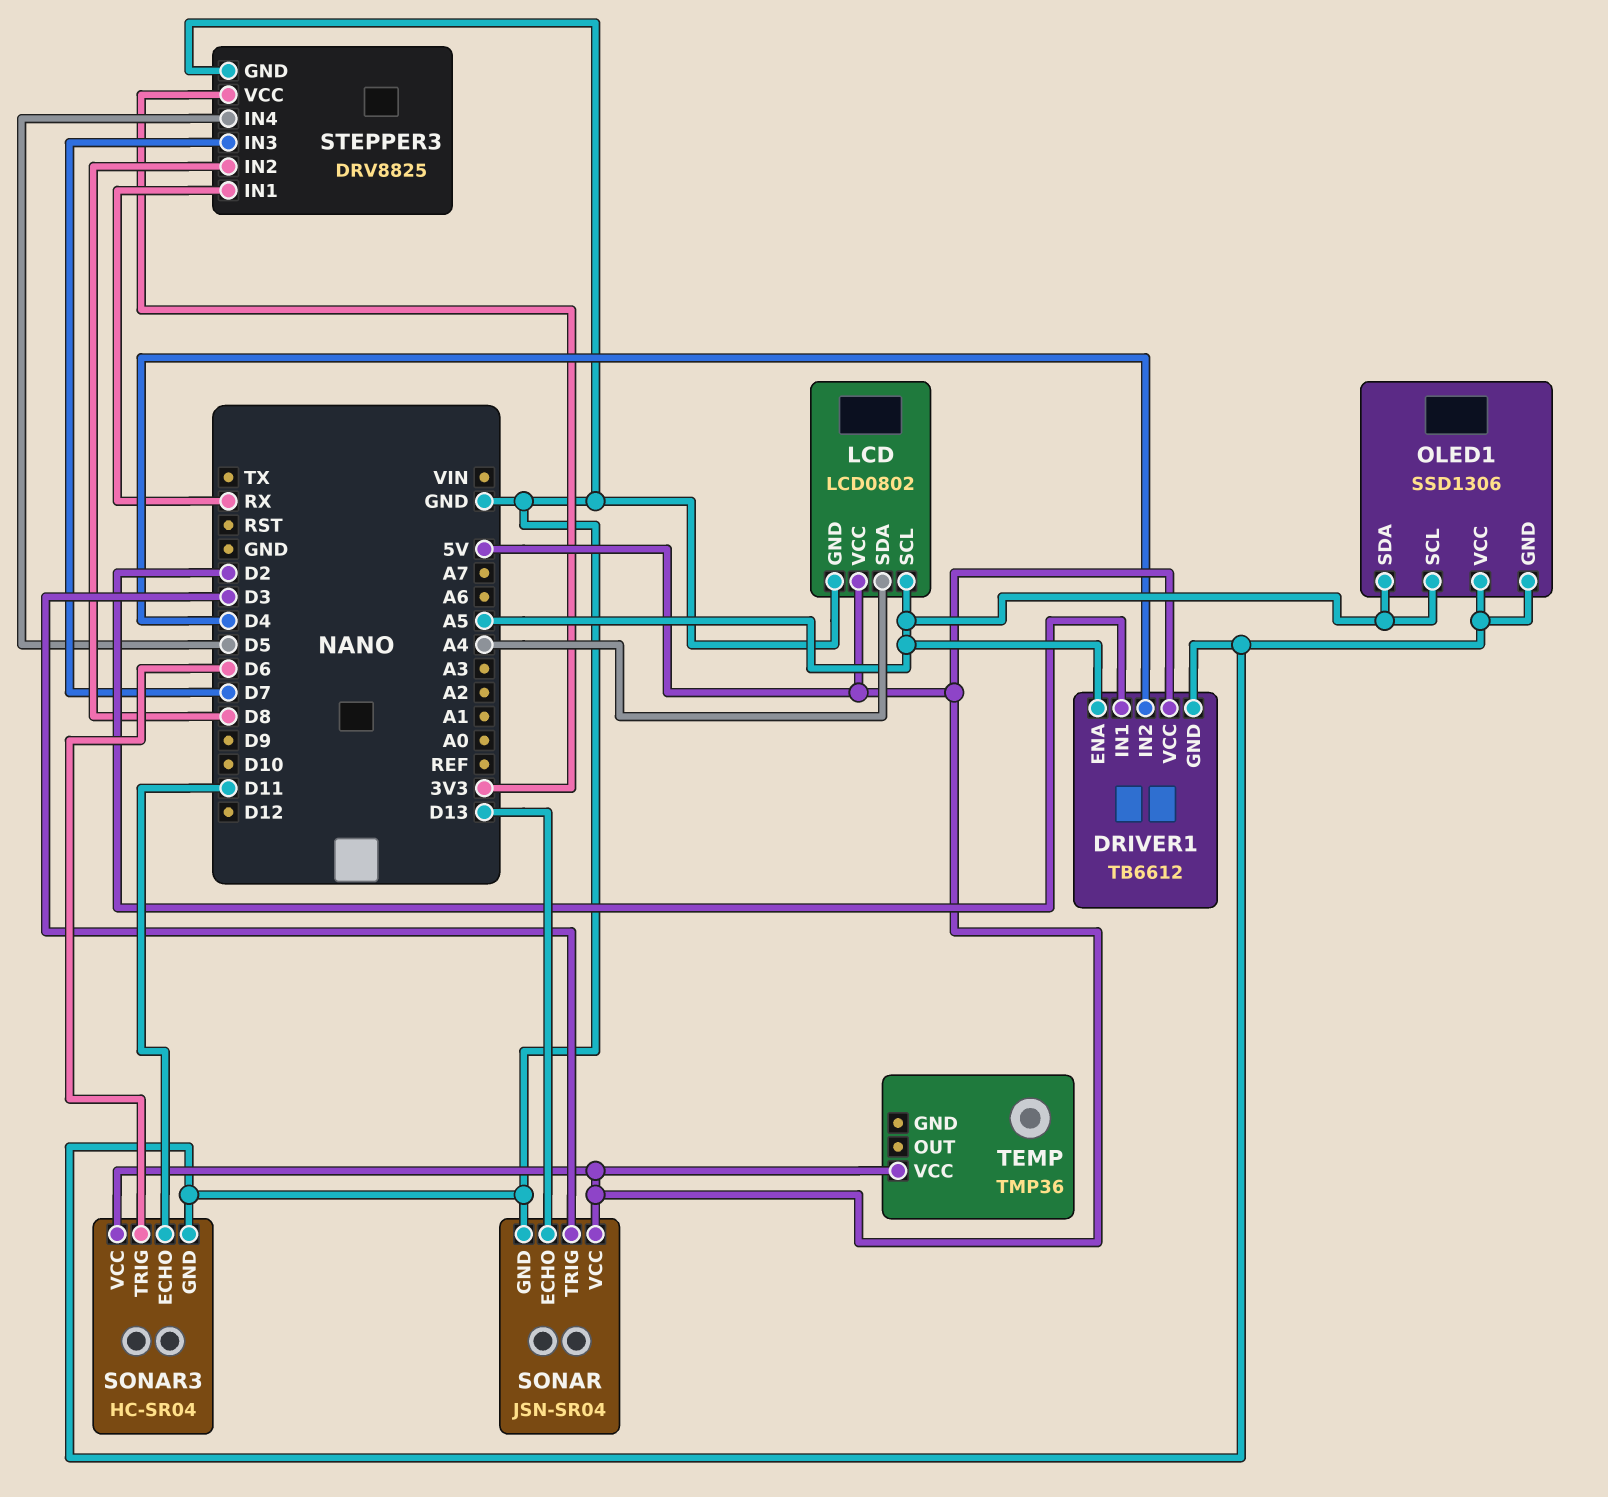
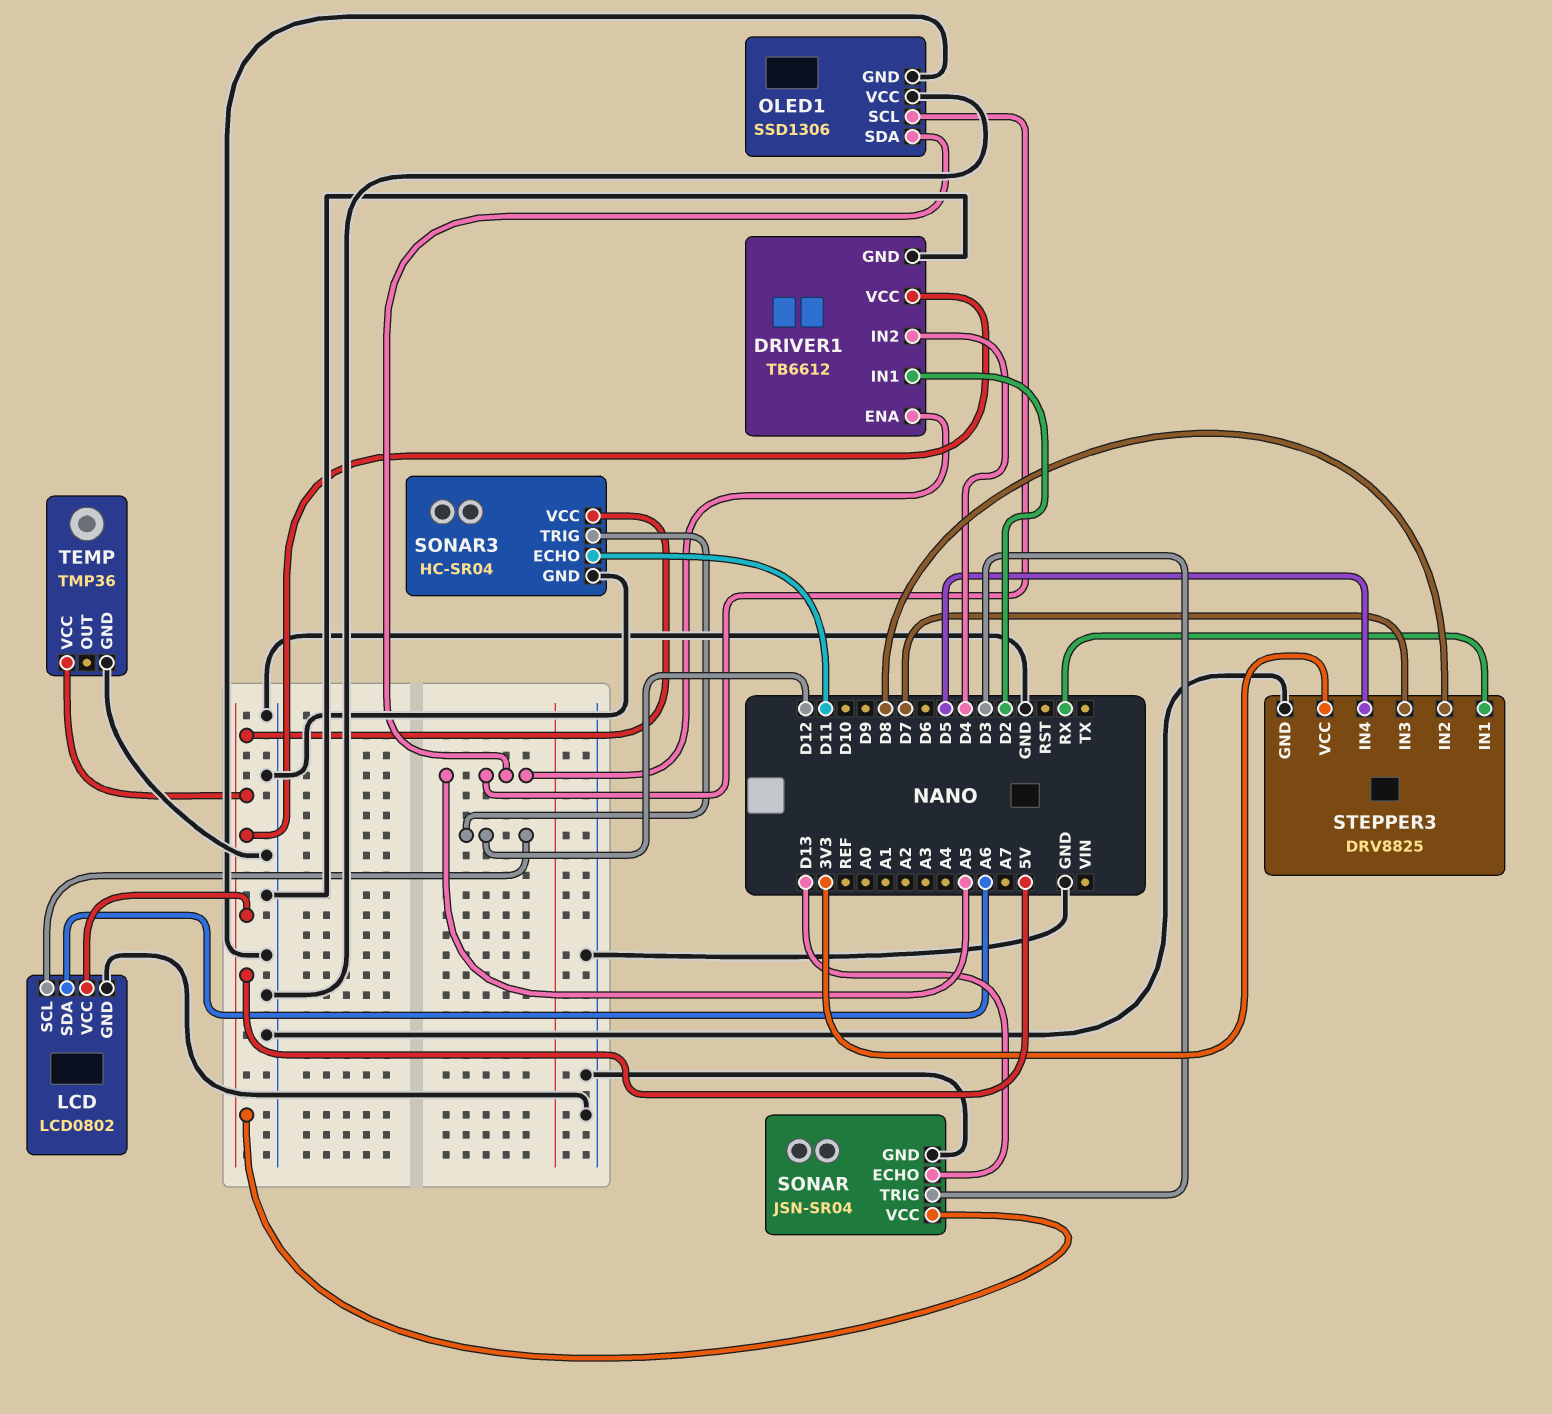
LCD pin SCL: A5 -> D12
LCD pin SDA: A4 -> A6
SONAR3 pin TRIG: D6 -> D12
TEMP pin GND: none -> GND

